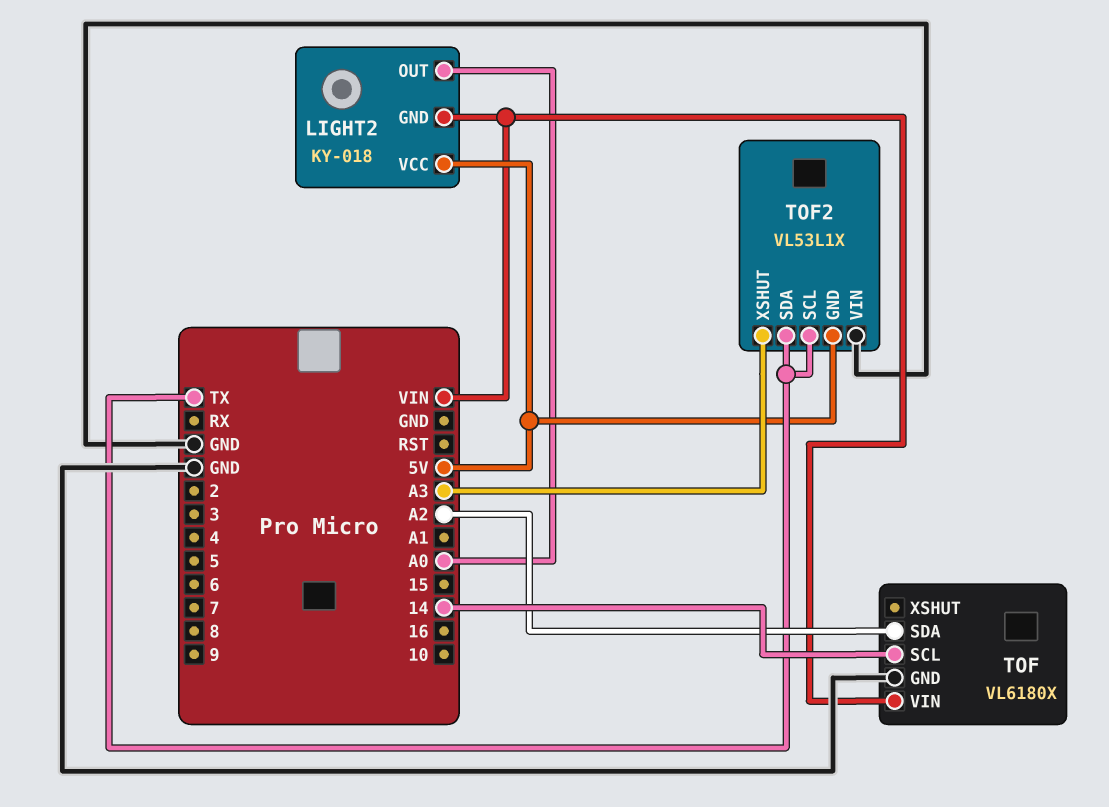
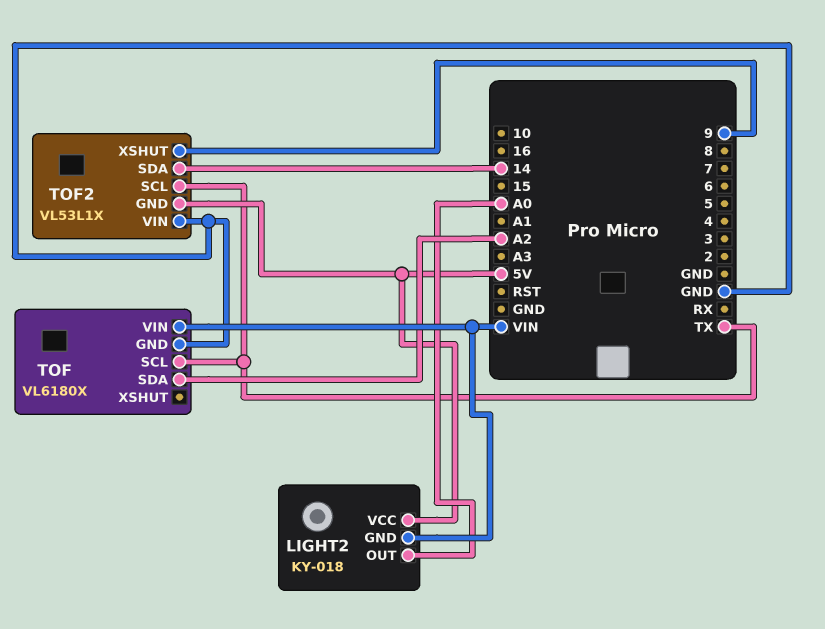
TOF pin SCL: 14 -> TX
TOF2 pin SDA: TX -> 14
TOF2 pin XSHUT: A3 -> 9

